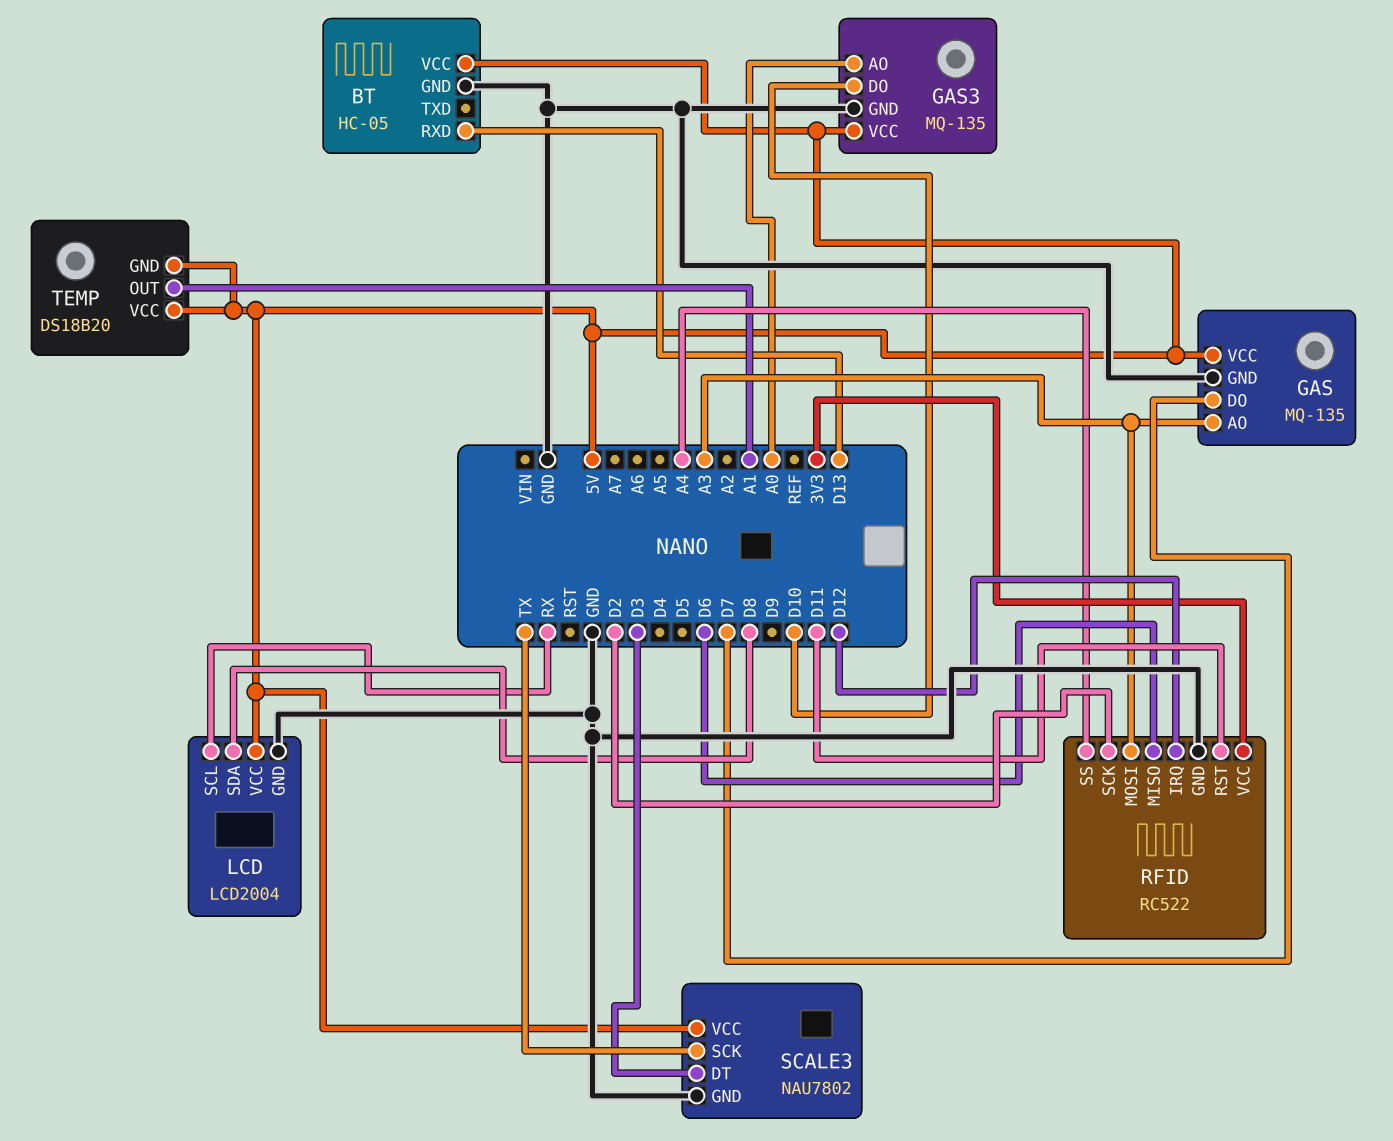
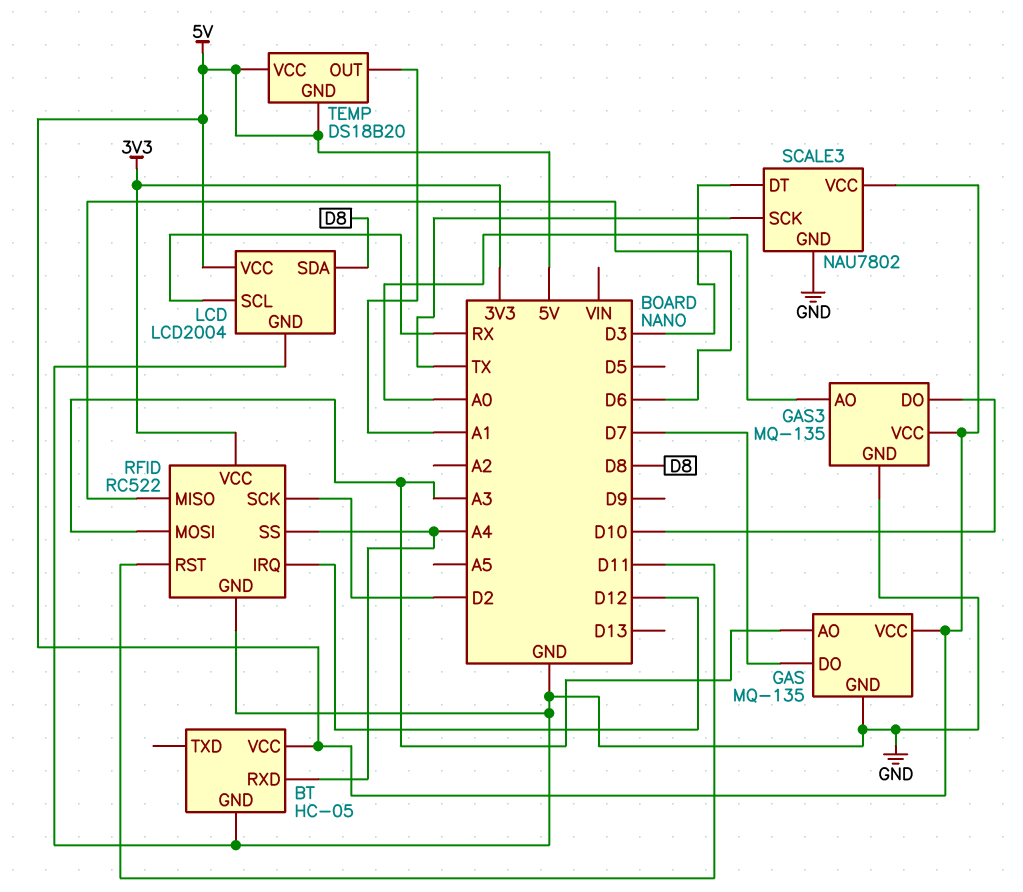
BT pin RXD: D13 -> A4

